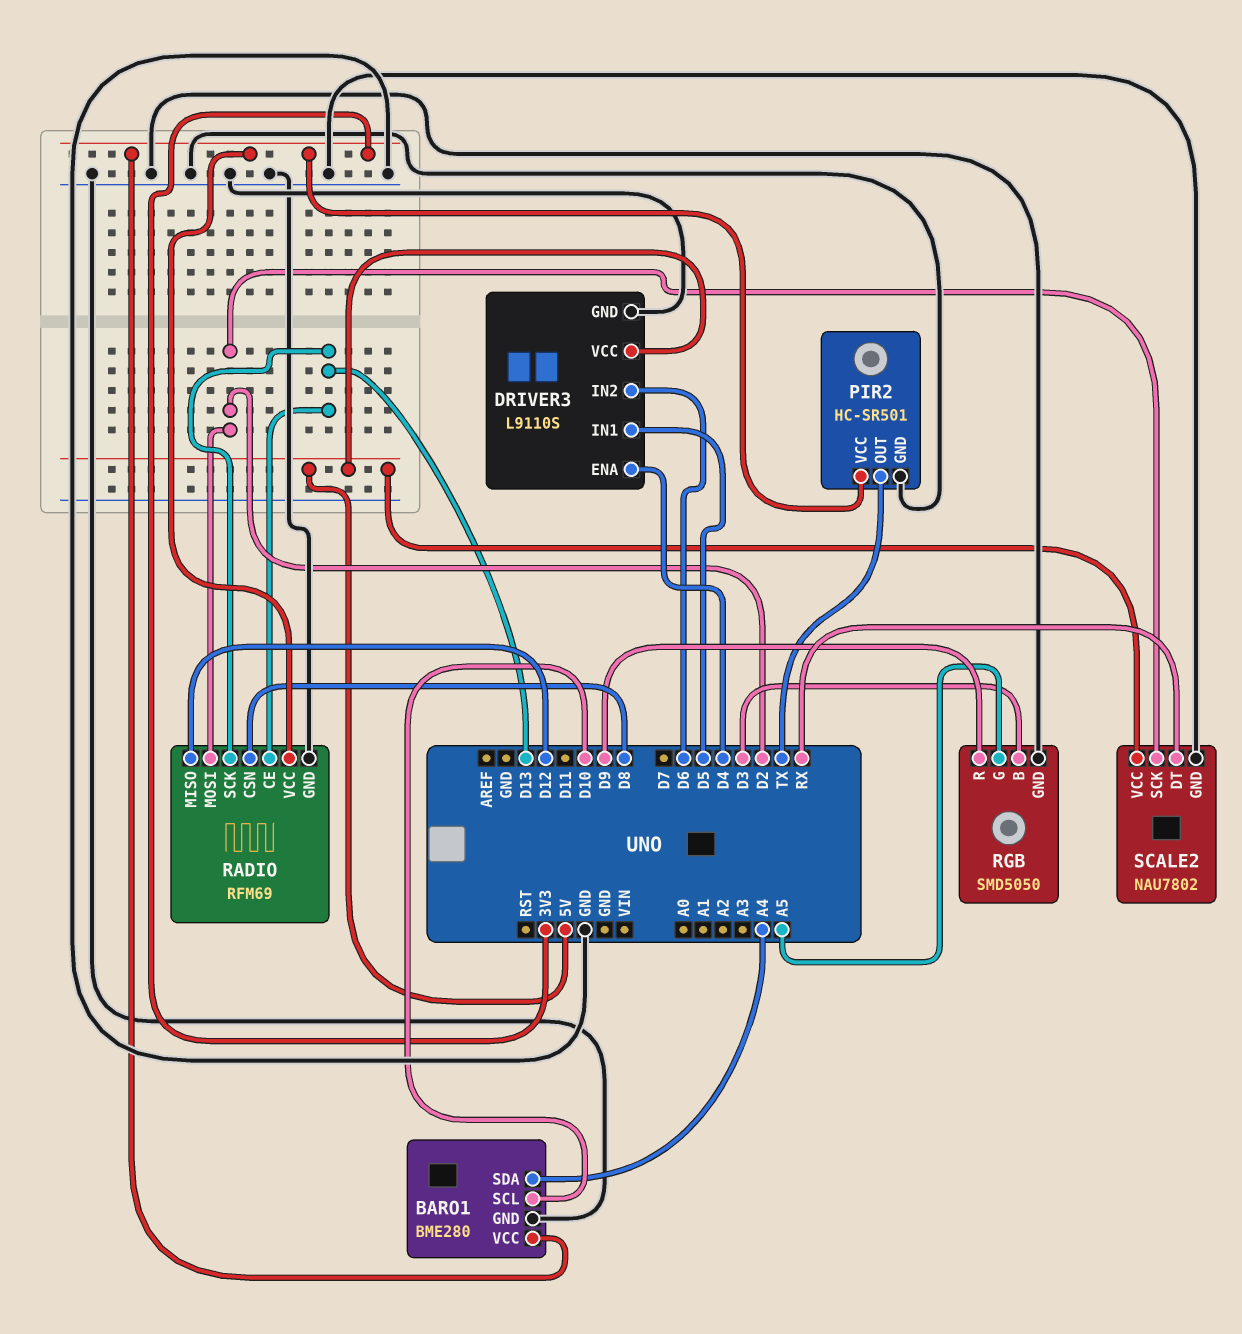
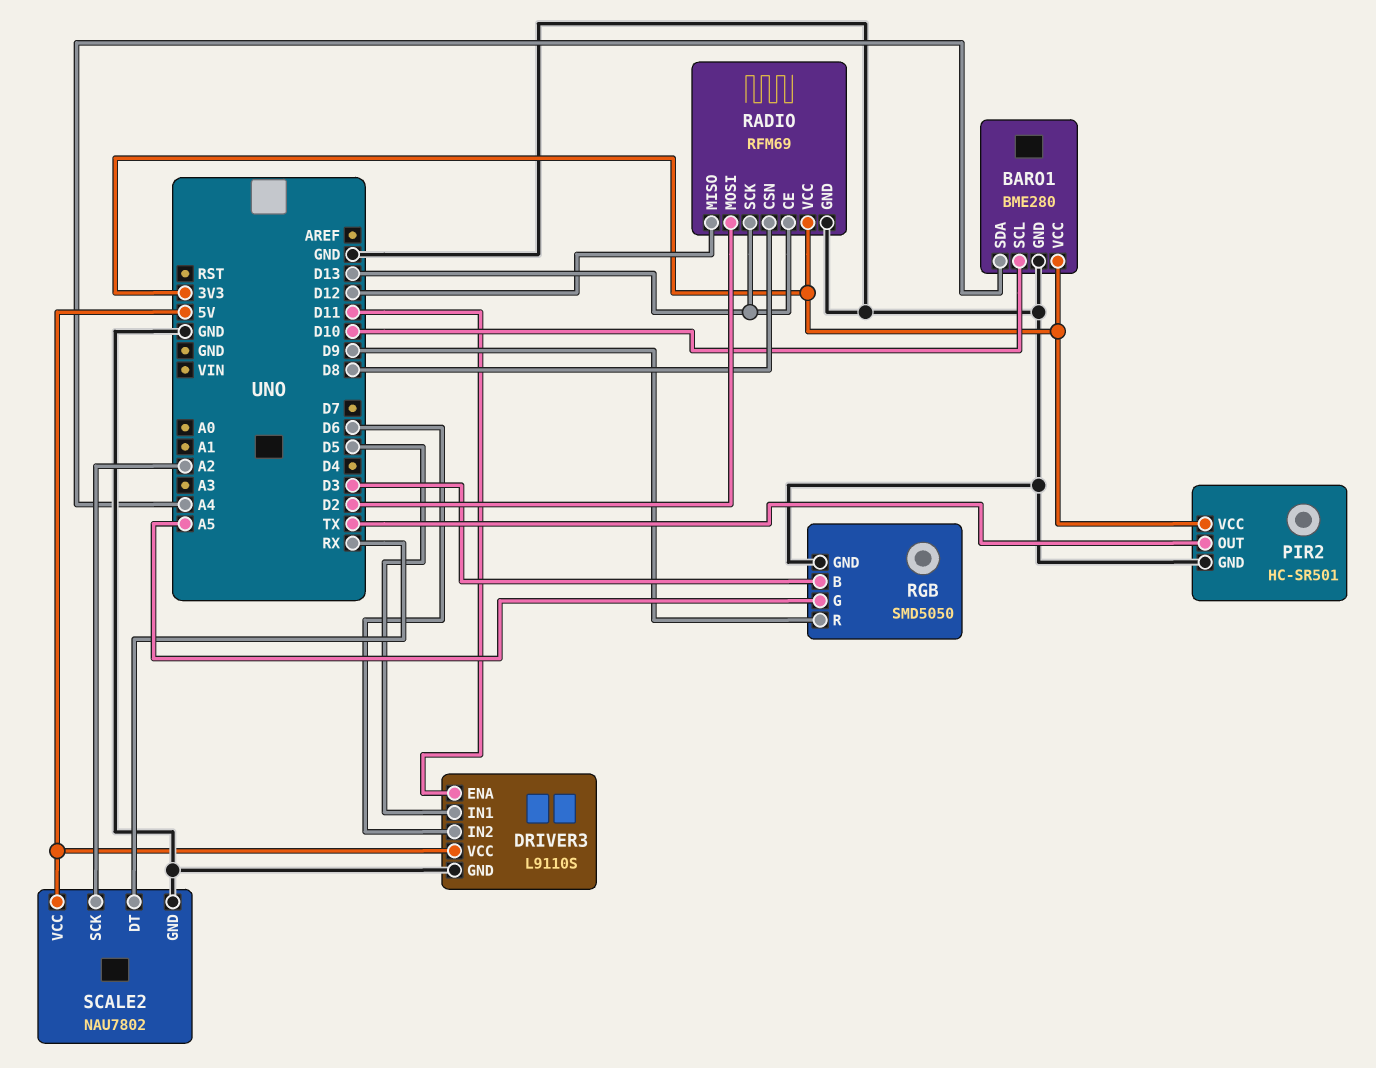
DRIVER3 pin ENA: D4 -> D11
SCALE2 pin SCK: D2 -> A2

